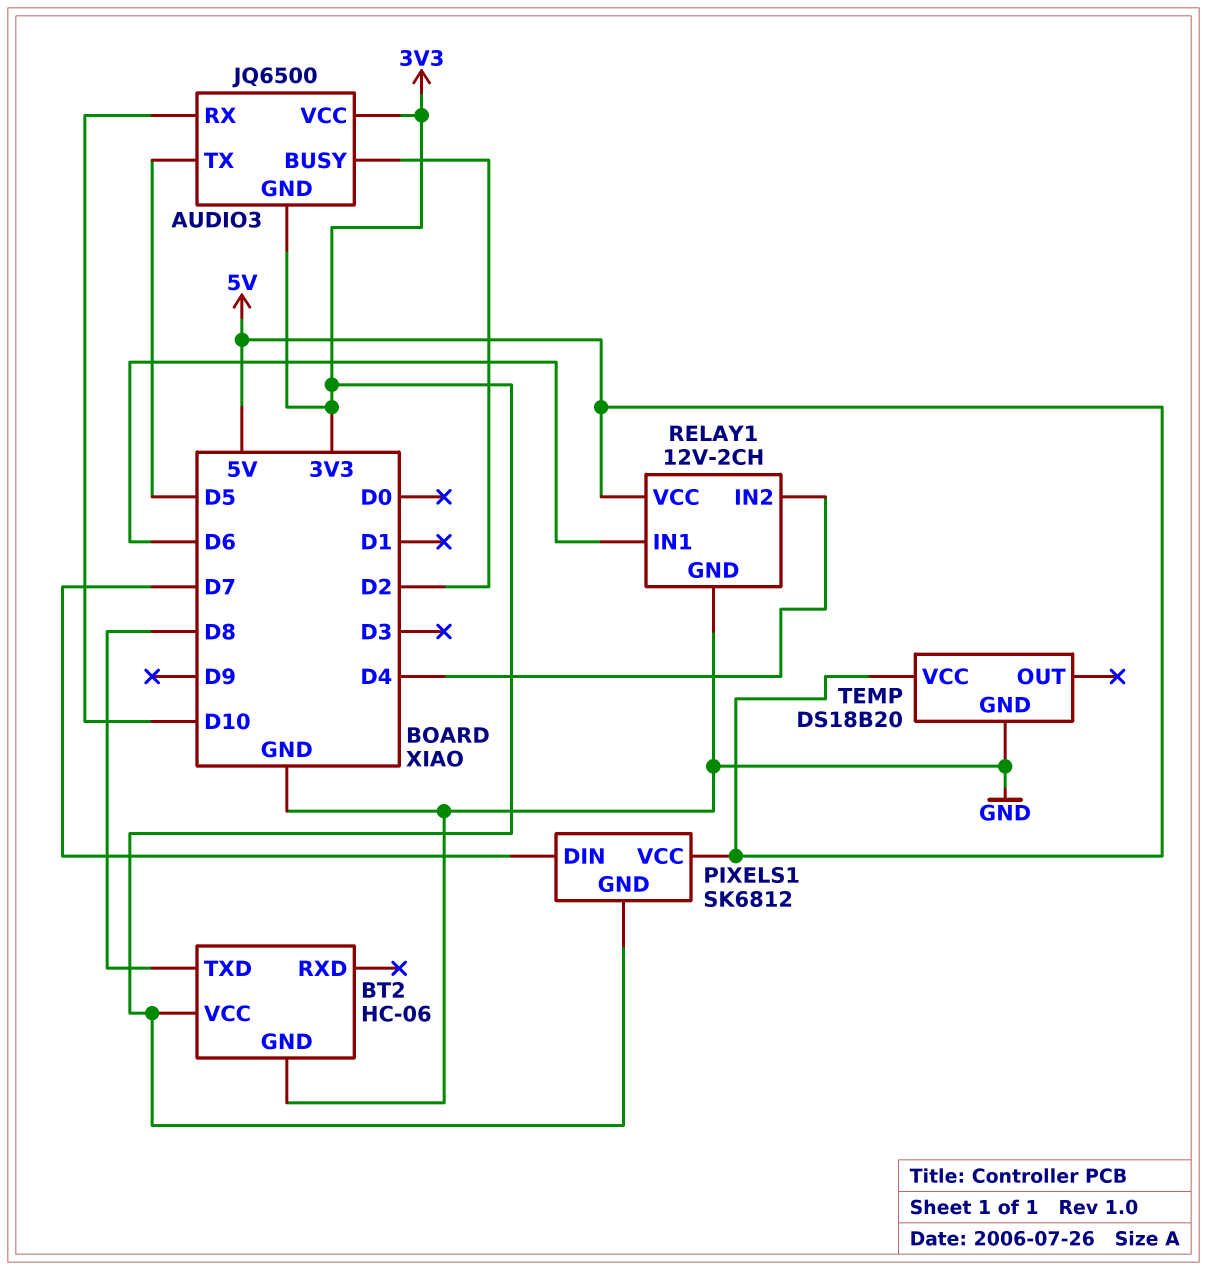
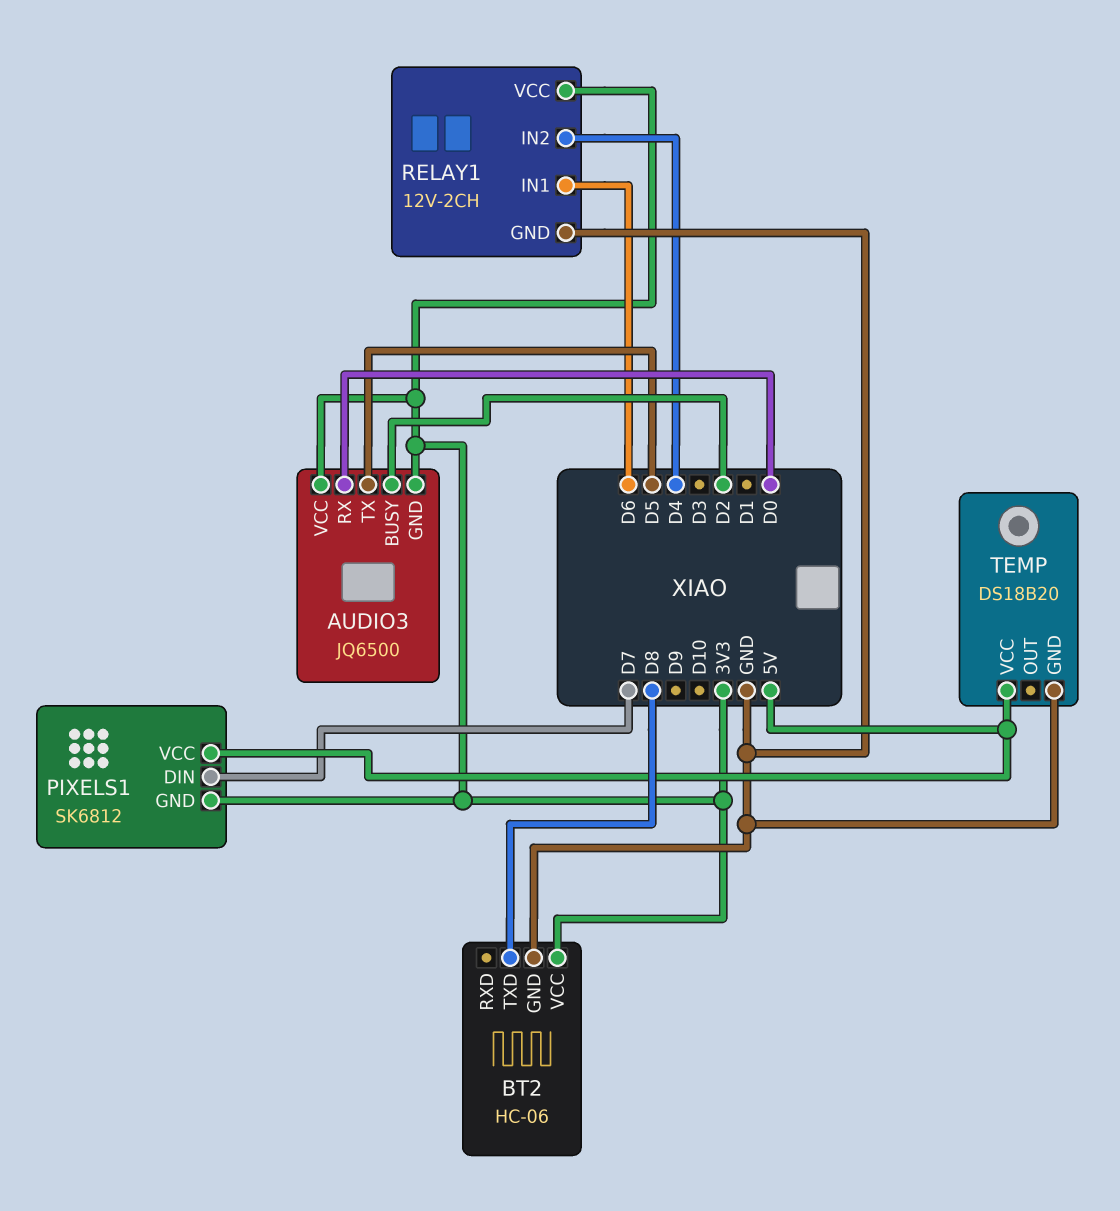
AUDIO3 pin RX: D10 -> D0
RELAY1 pin VCC: 5V -> 3V3

